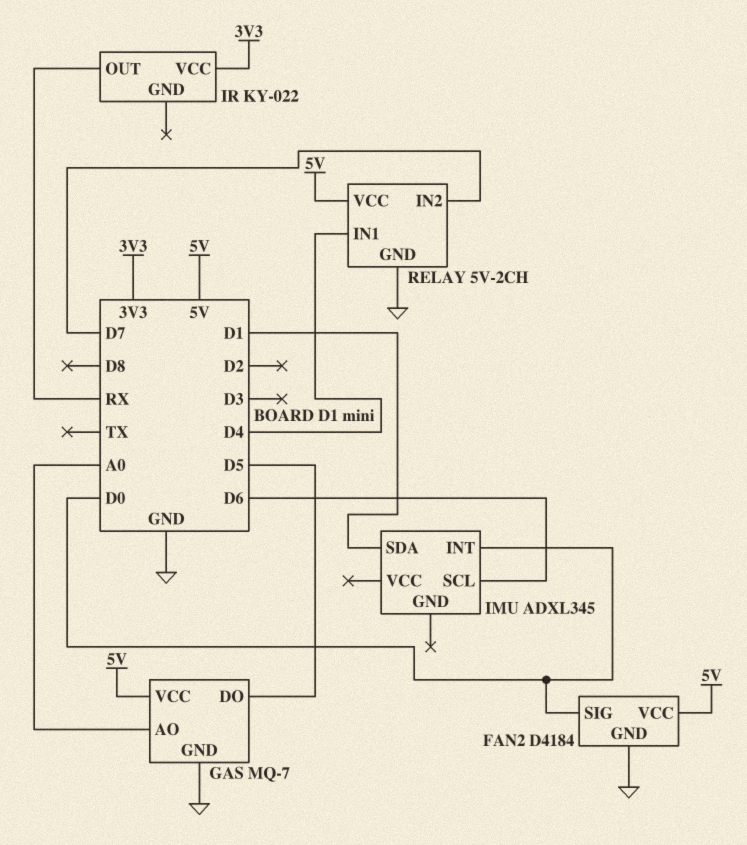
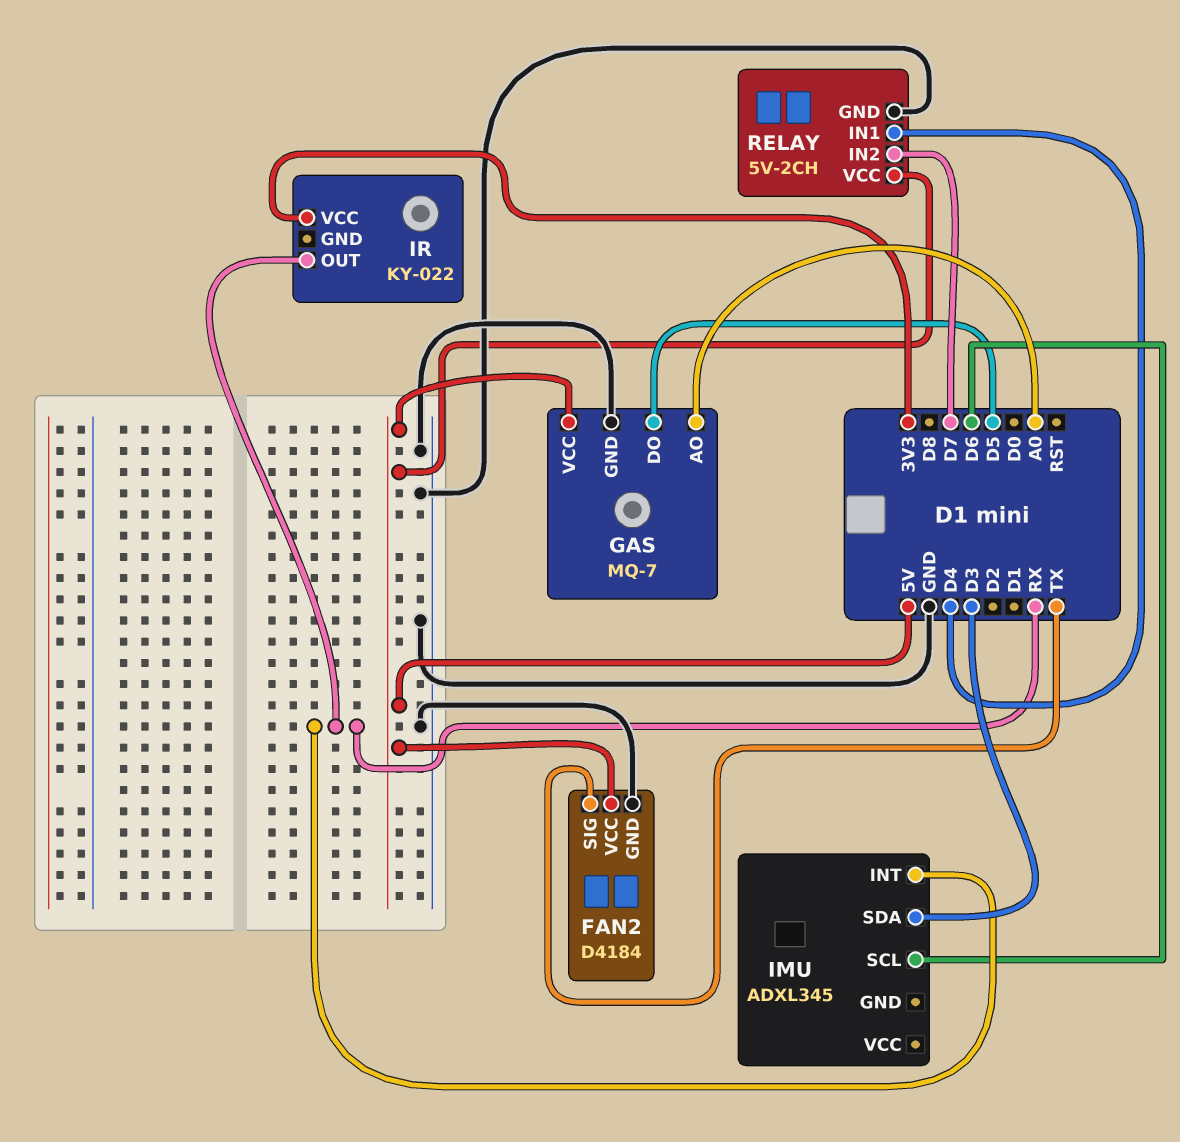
FAN2 pin SIG: D0 -> TX
IMU pin INT: D0 -> RX
IMU pin SDA: D1 -> D3

